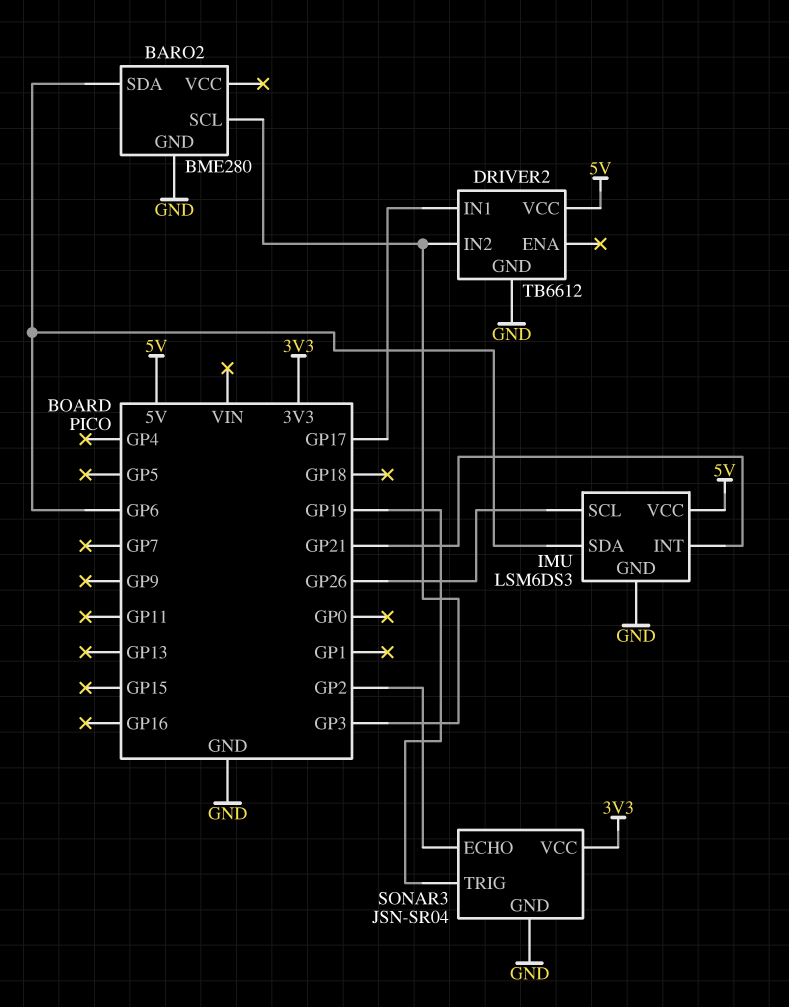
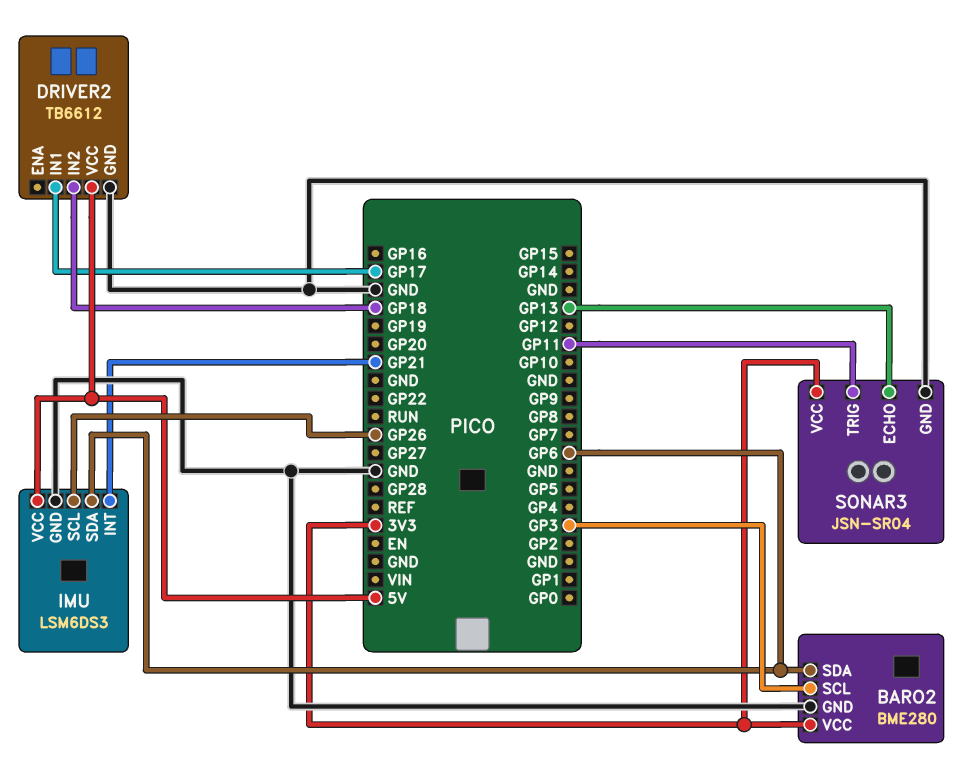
BARO2 pin VCC: none -> 3V3
DRIVER2 pin IN2: GP3 -> GP18
SONAR3 pin ECHO: GP2 -> GP13
SONAR3 pin TRIG: GP19 -> GP11

